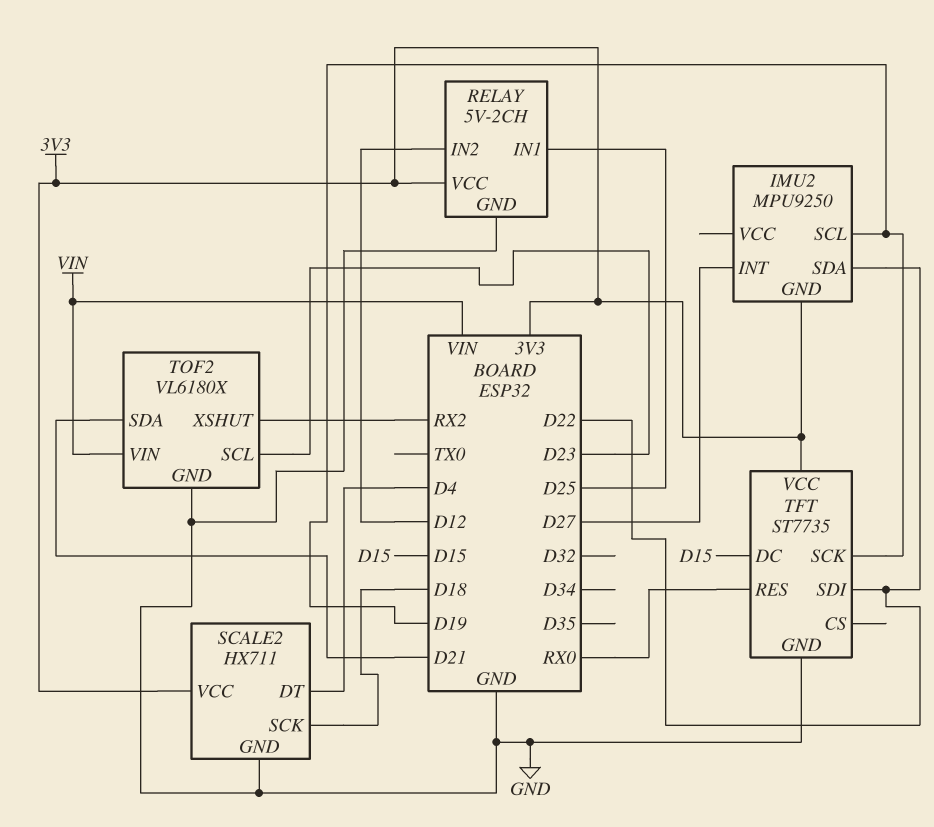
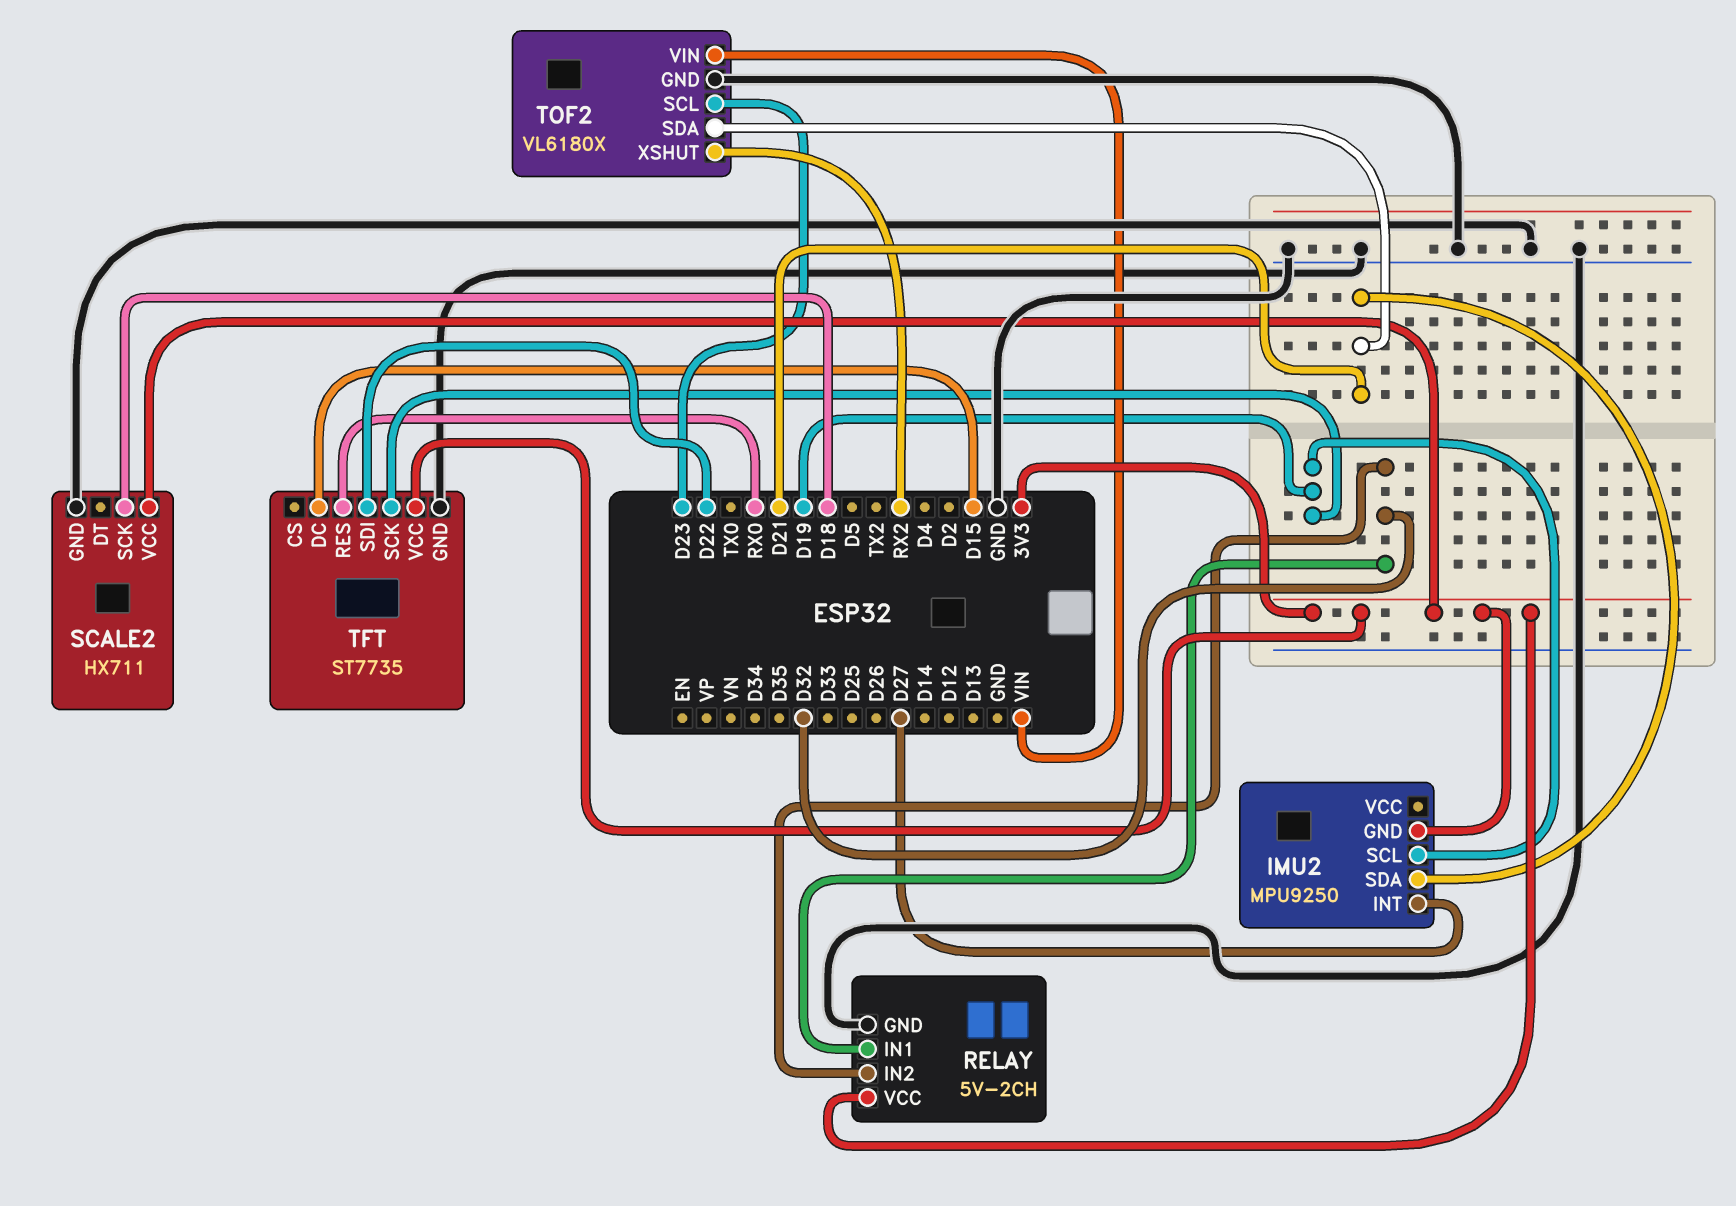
IMU2 pin SDA: D22 -> D21
RELAY pin IN1: D25 -> D32
RELAY pin IN2: D12 -> D32
SCALE2 pin DT: D4 -> none

